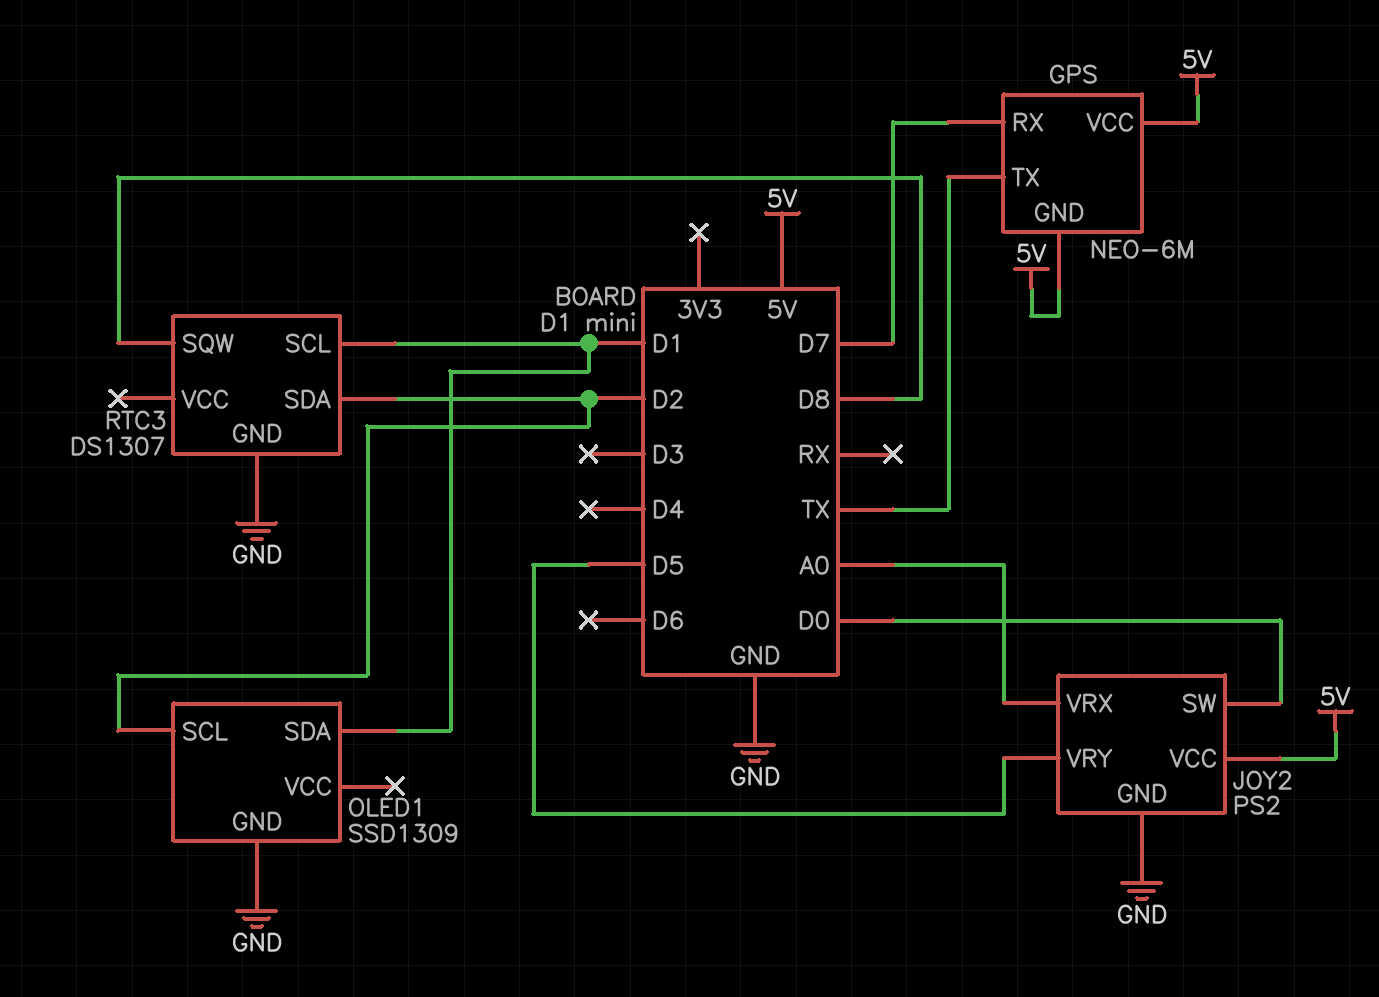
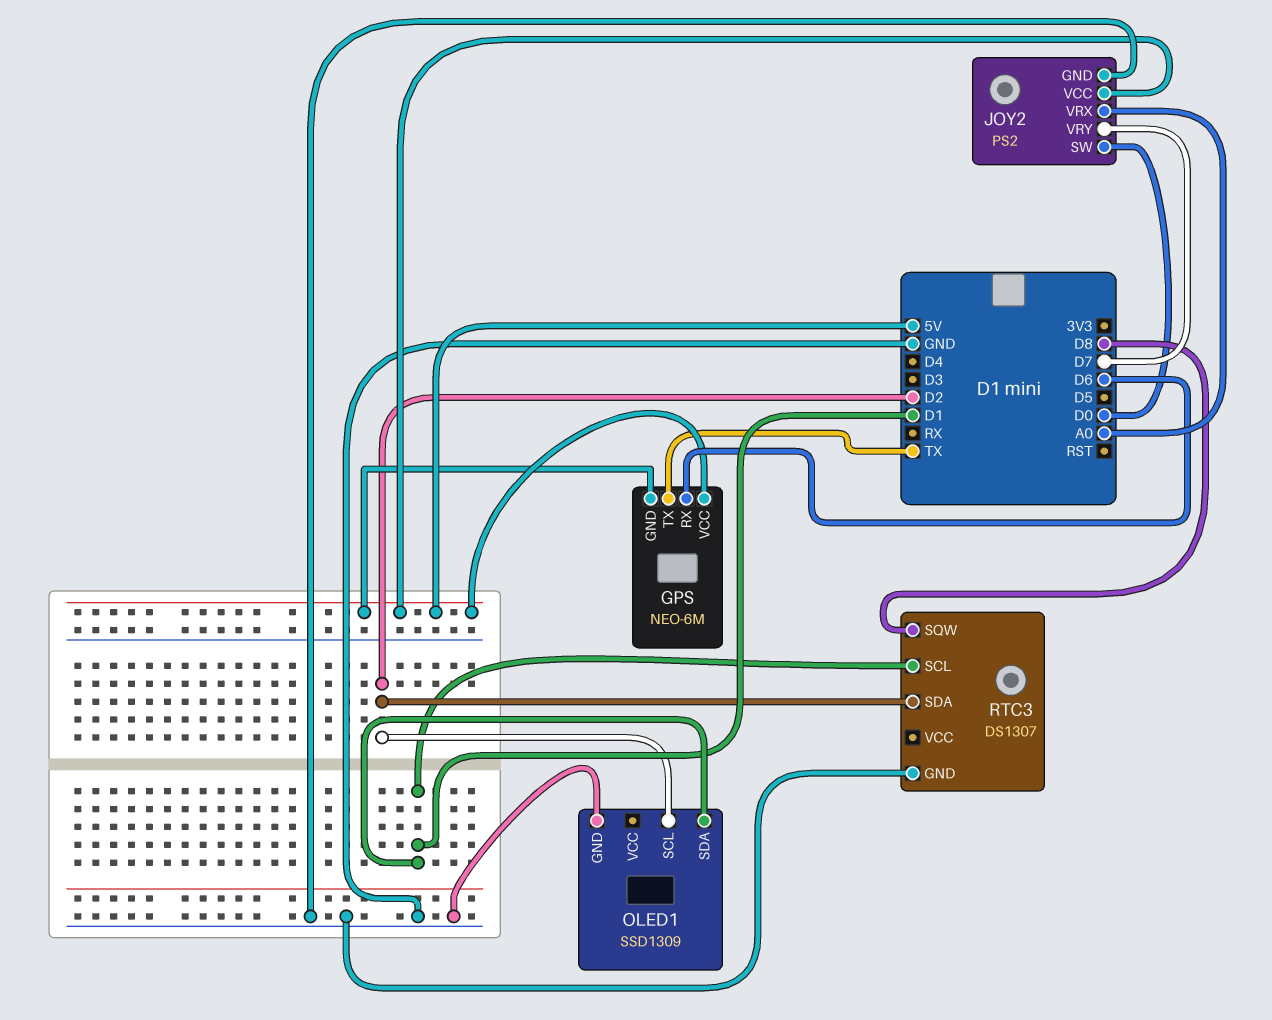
GPS pin RX: D7 -> D6
JOY2 pin VRY: D5 -> D7

